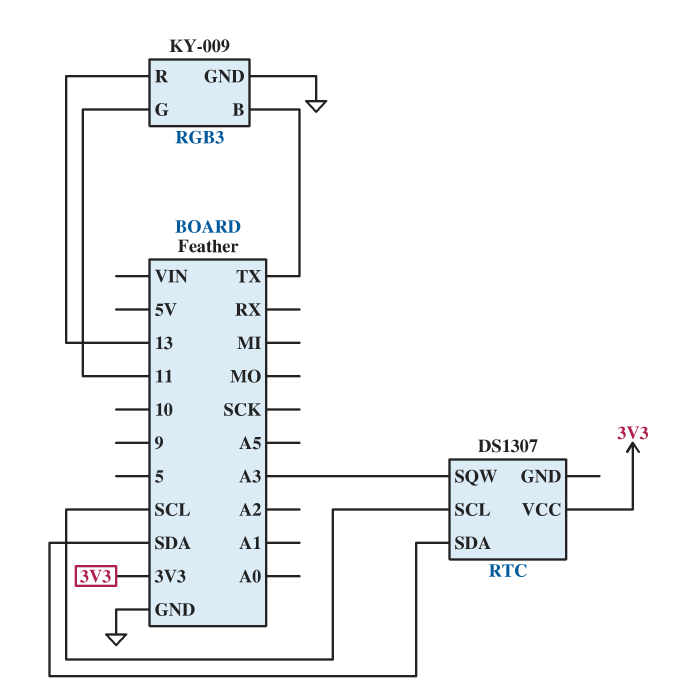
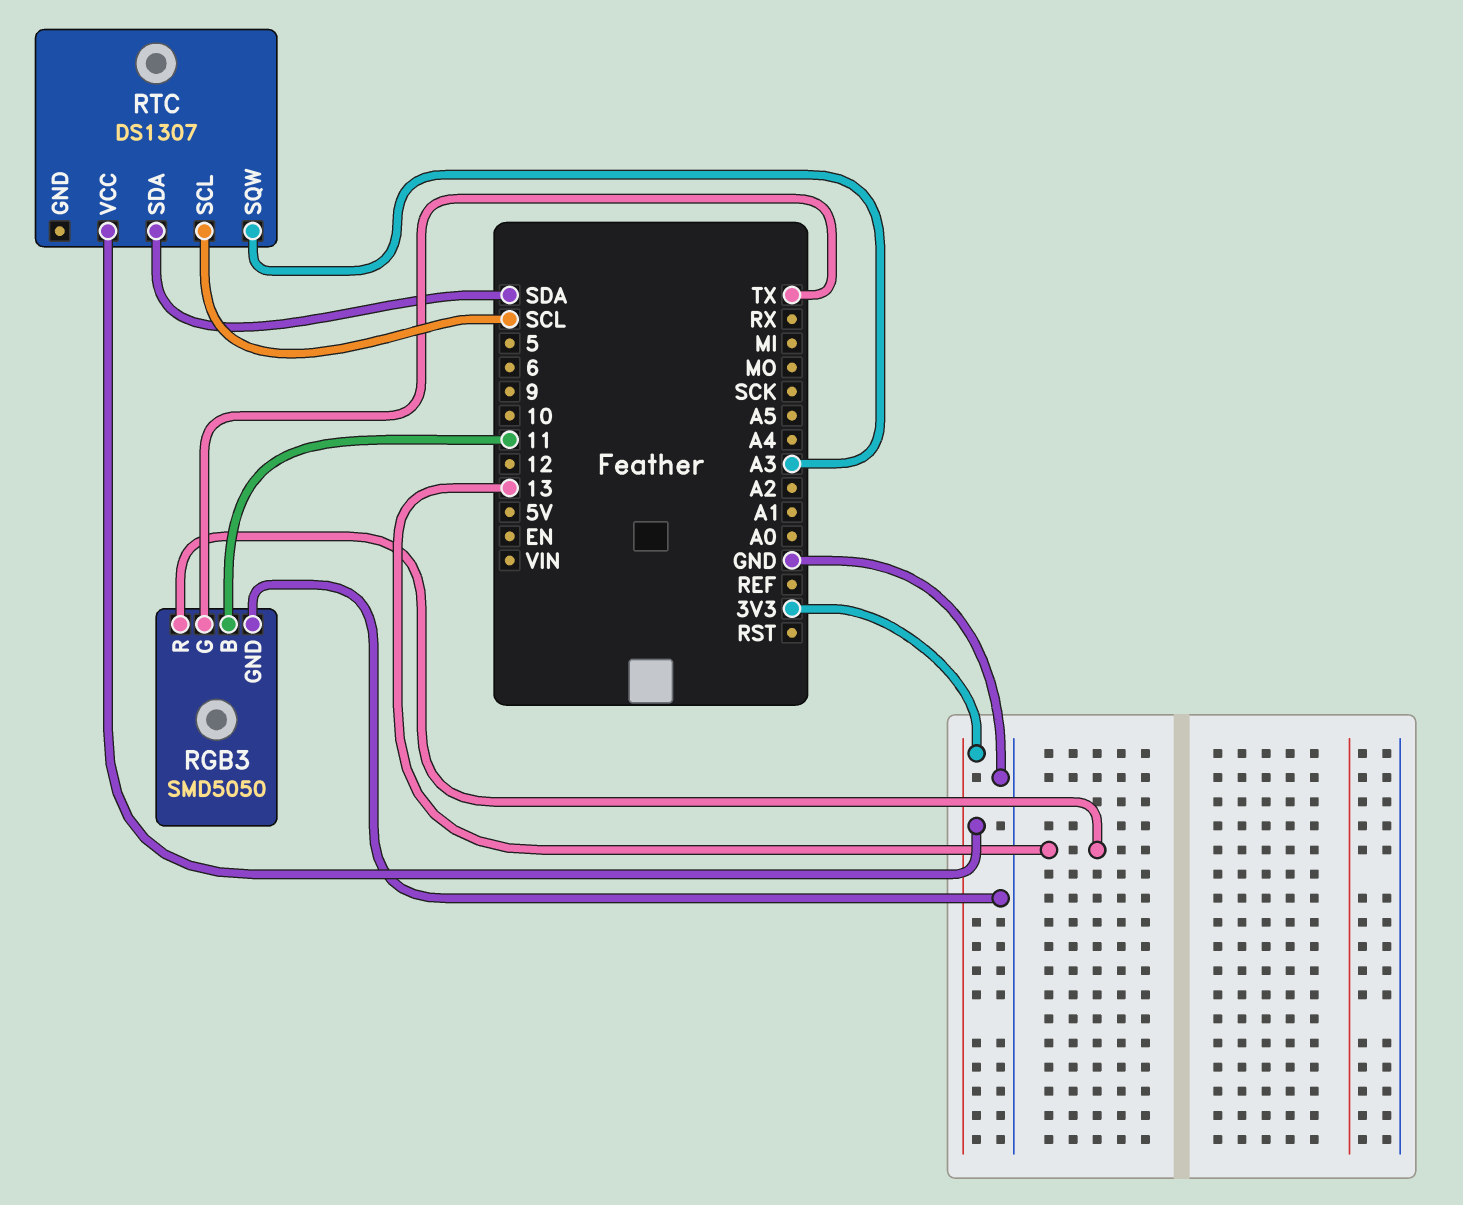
RGB3: KY-009 -> SMD5050
RGB3 pin B: TX -> 11
RGB3 pin G: 11 -> TX

